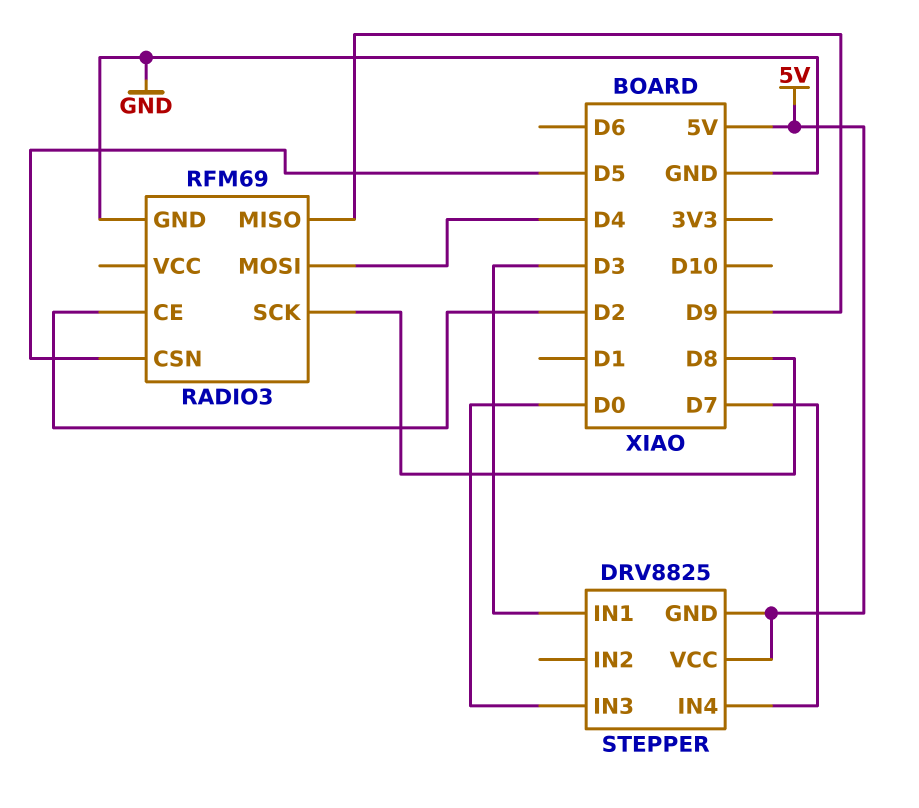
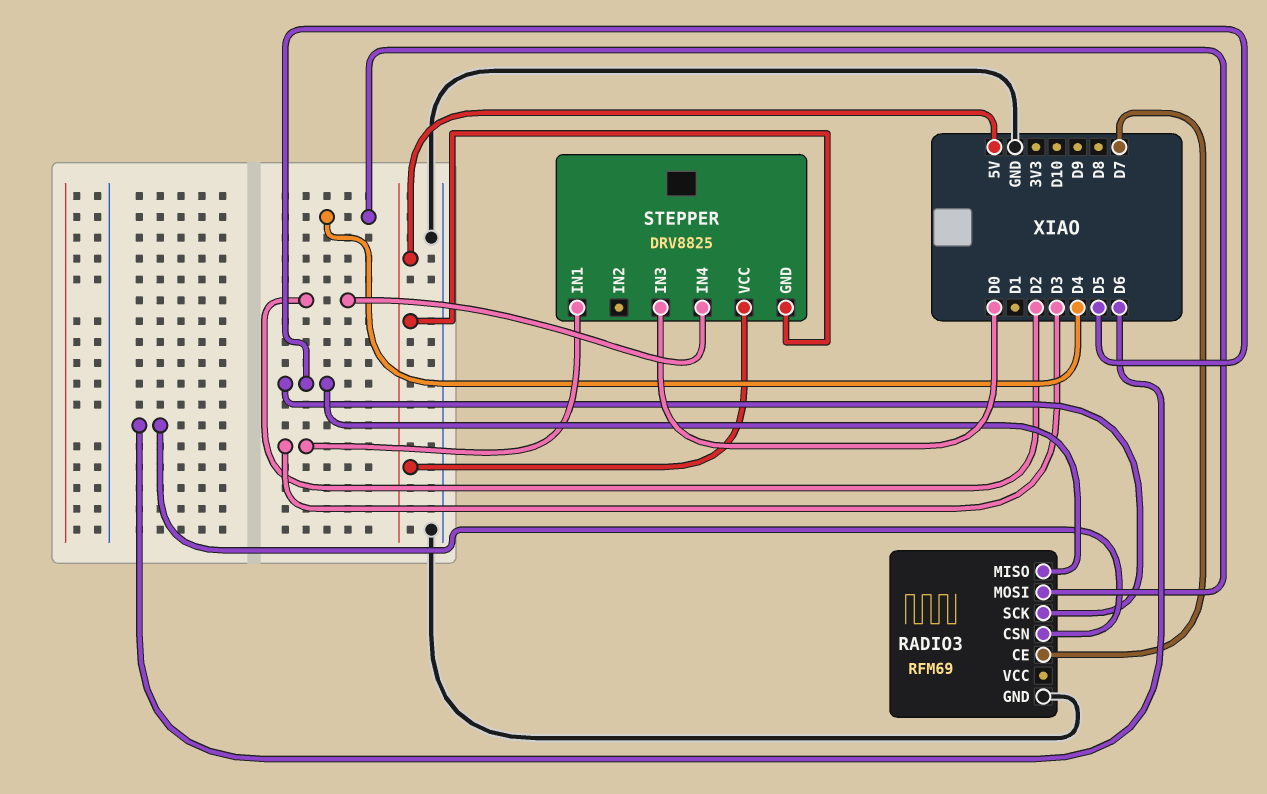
RADIO3 pin CE: D2 -> D7
RADIO3 pin CSN: D5 -> D6
RADIO3 pin MISO: D9 -> D5
RADIO3 pin SCK: D8 -> D5
STEPPER pin IN4: D7 -> D2

